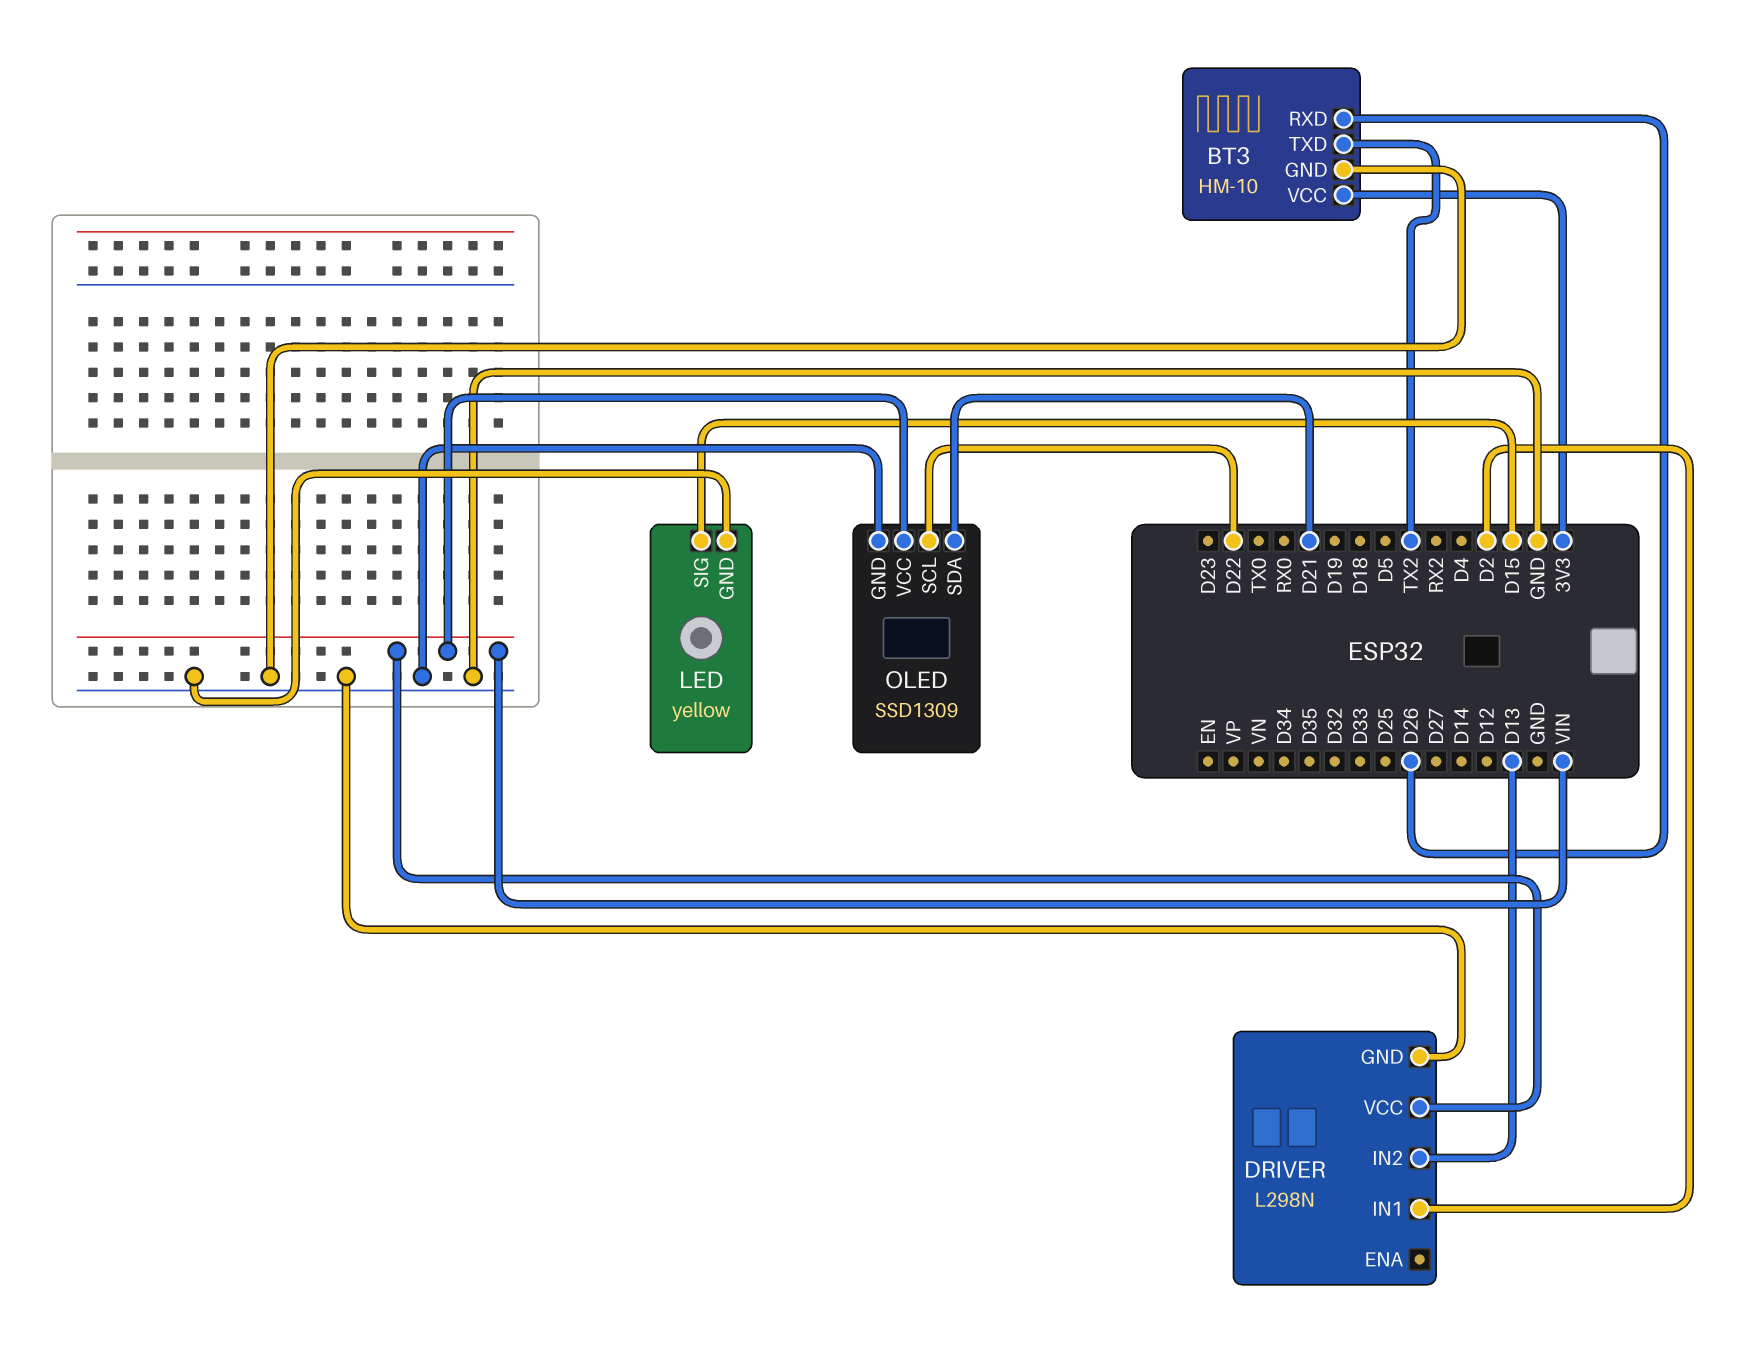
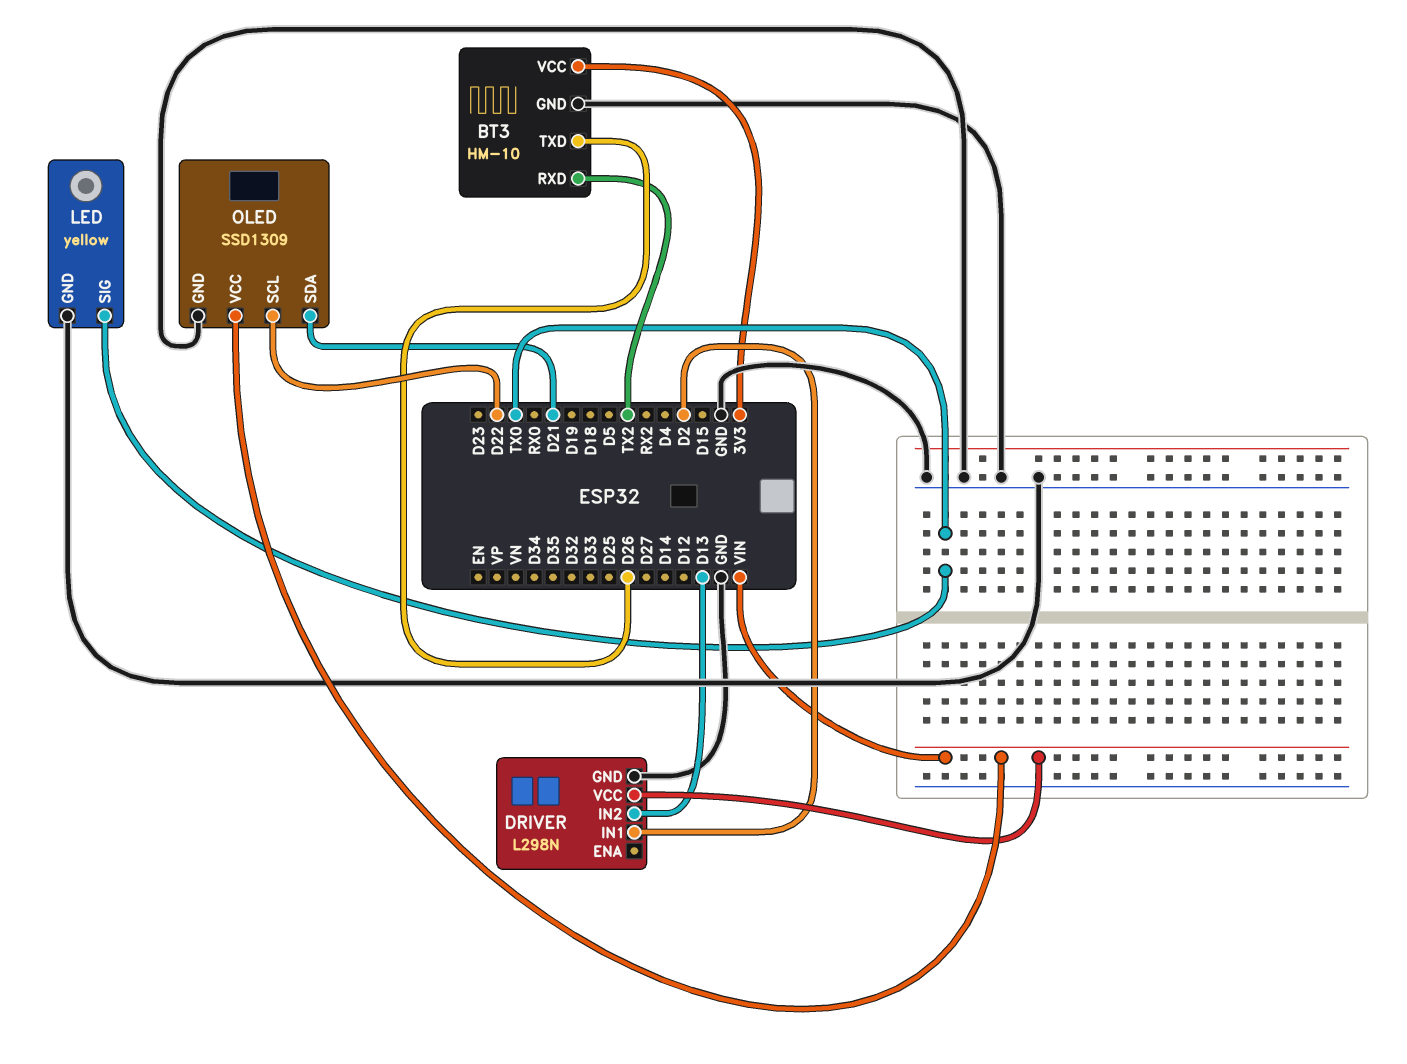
BT3 pin RXD: D26 -> TX2
BT3 pin TXD: TX2 -> D26
LED pin SIG: D15 -> TX0

